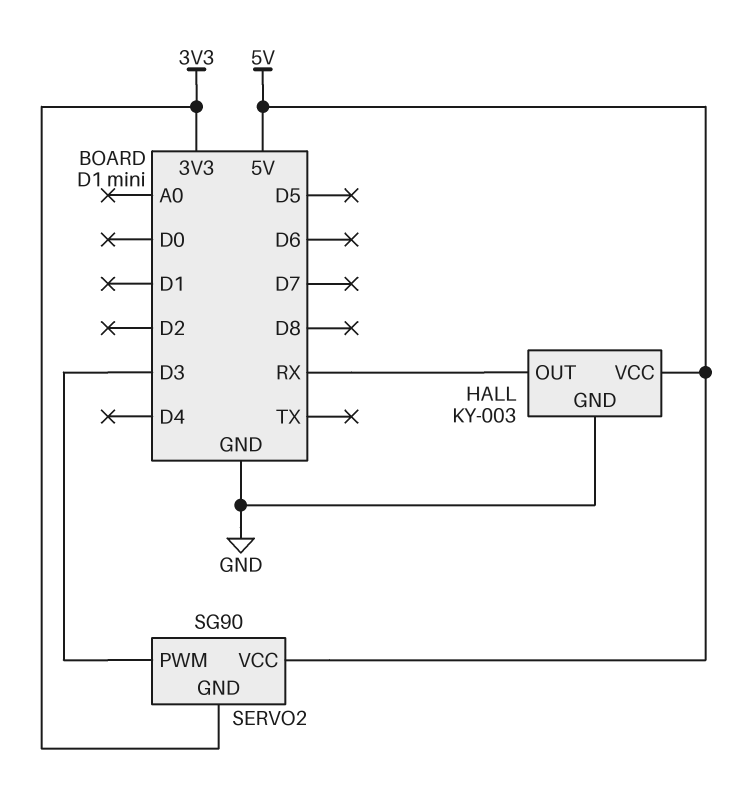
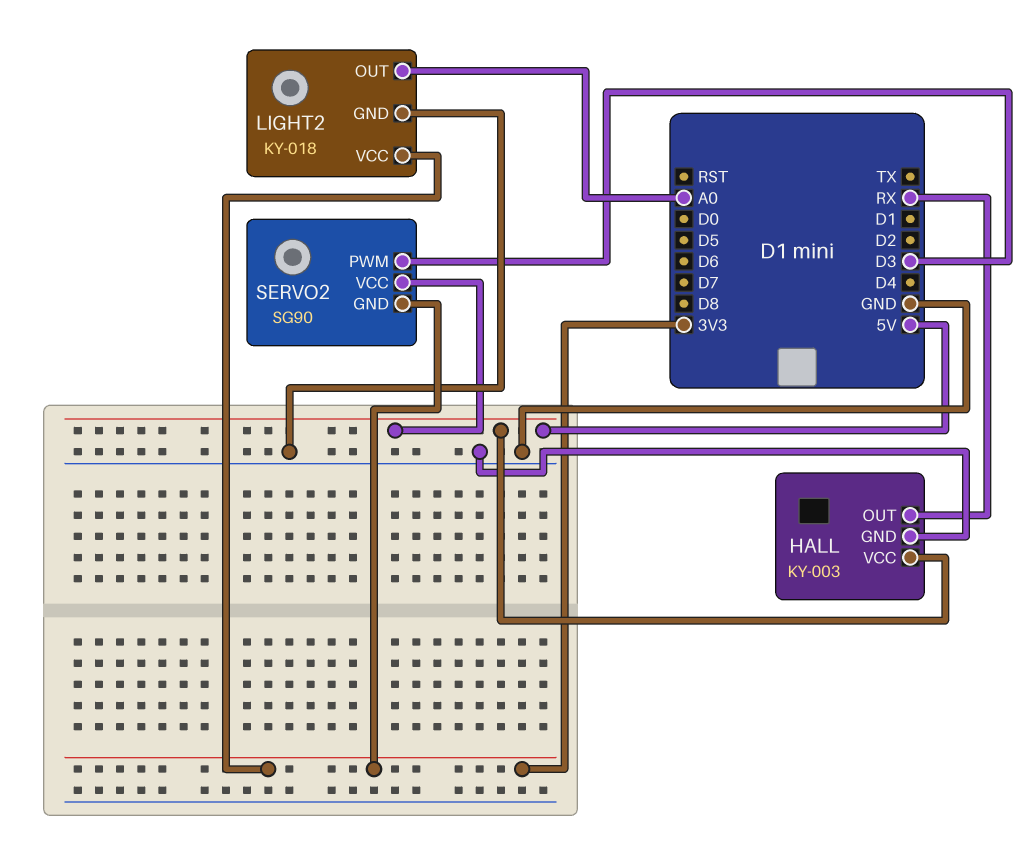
LIGHT2: none -> KY-018
LIGHT2 pin GND: none -> GND
LIGHT2 pin OUT: none -> A0
LIGHT2 pin VCC: none -> 3V3

